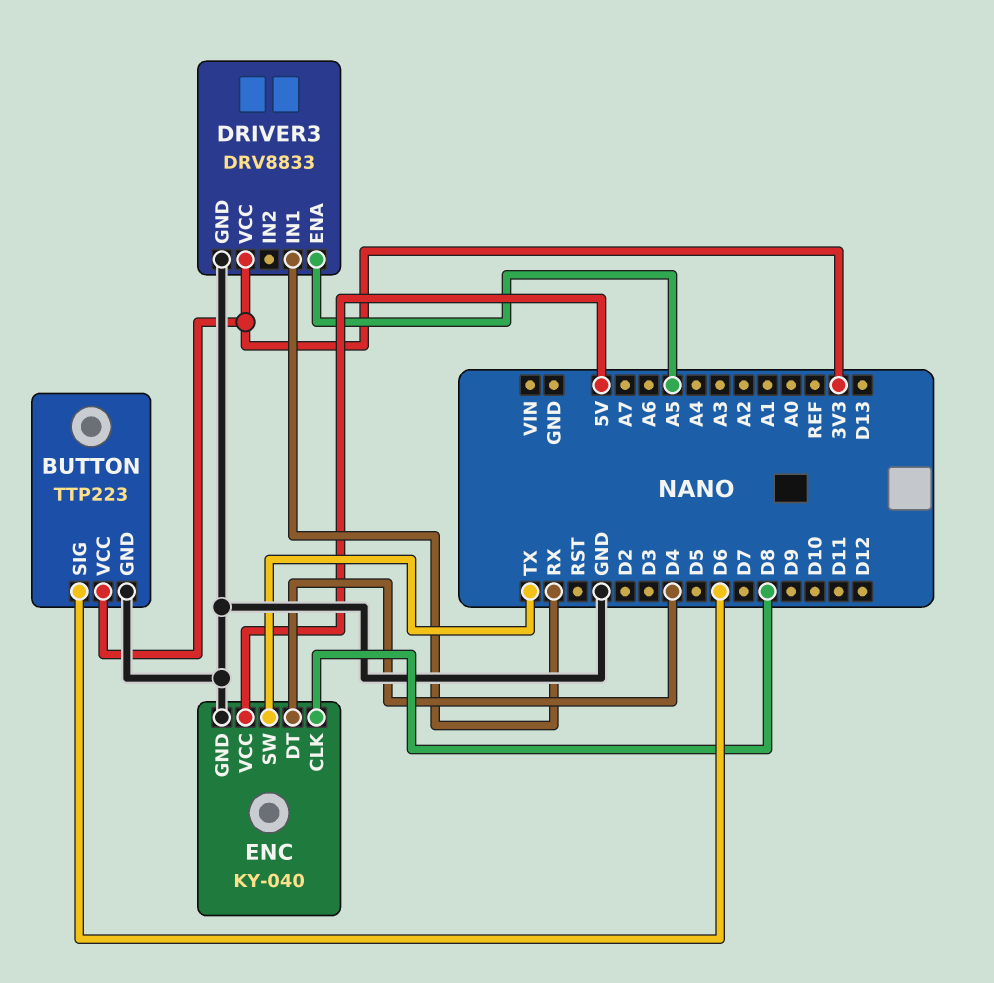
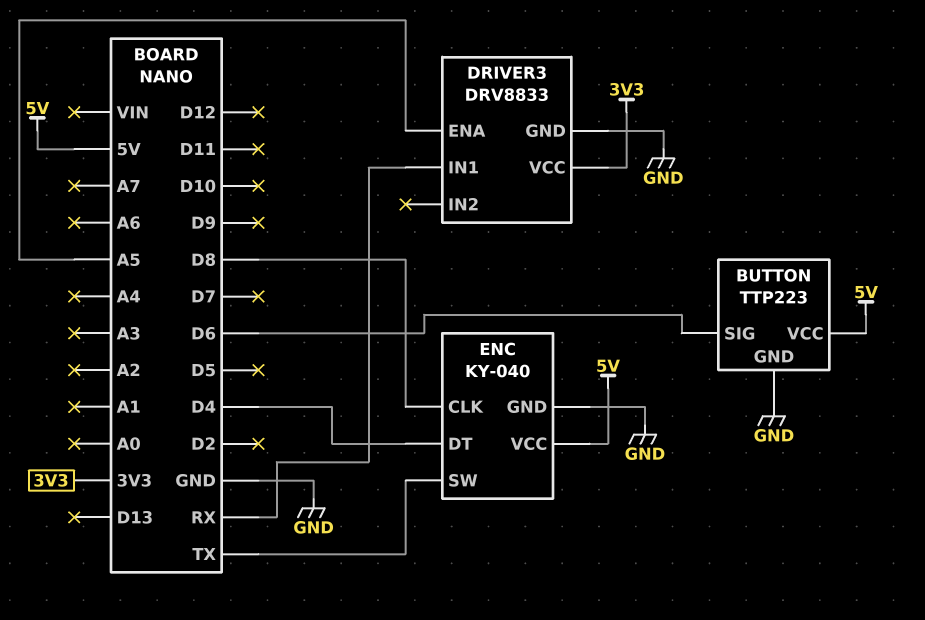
BUTTON pin VCC: 3V3 -> 5V

